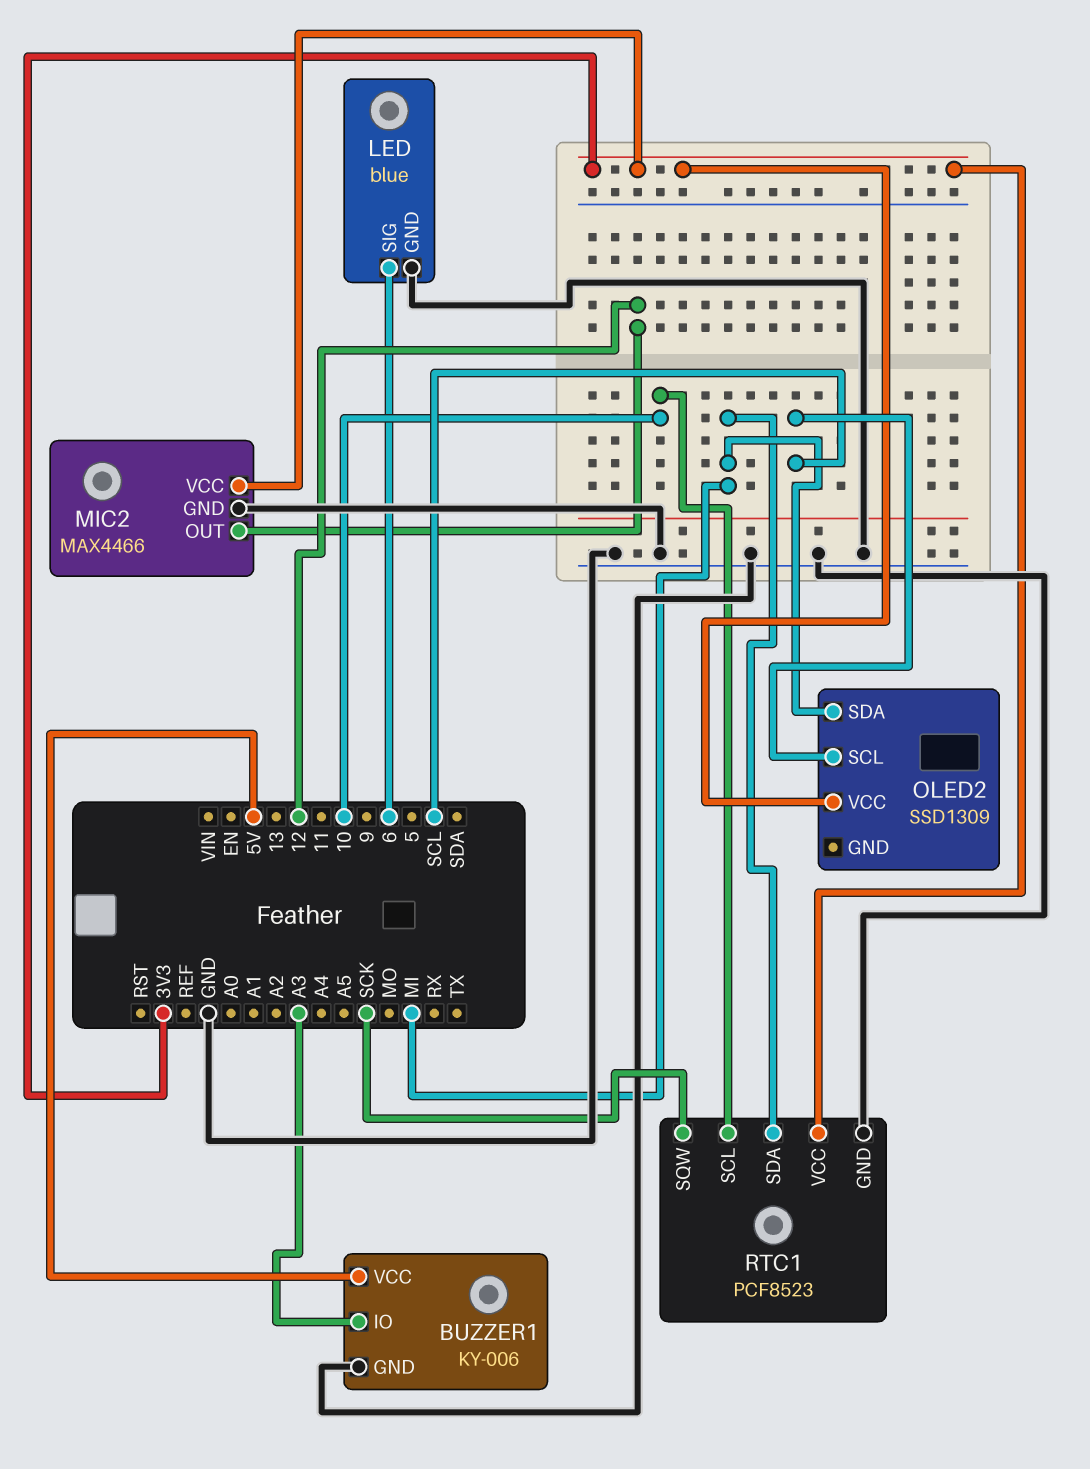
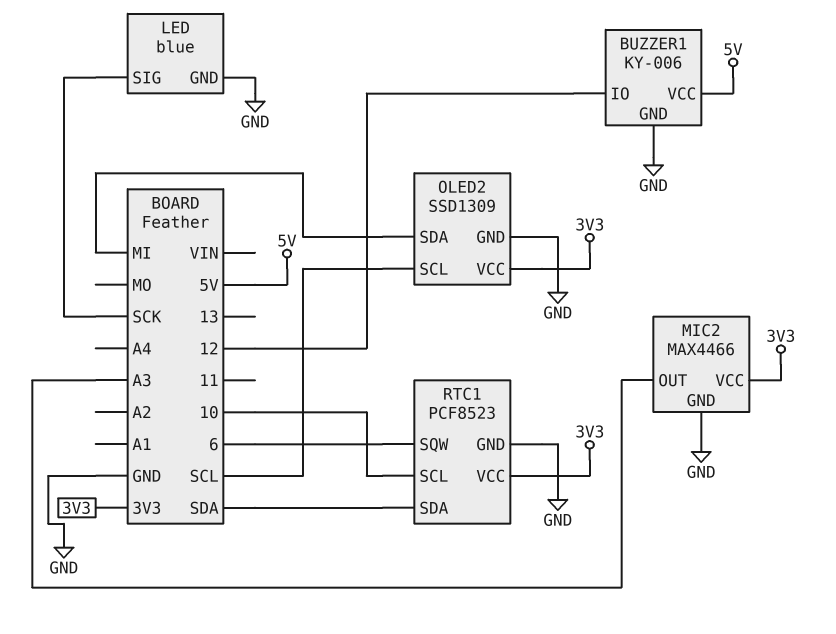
BUZZER1 pin IO: A3 -> 12
LED pin SIG: 6 -> SCK
MIC2 pin OUT: 12 -> A3
OLED2 pin GND: none -> GND
RTC1 pin SDA: MI -> SDA
RTC1 pin SQW: SCK -> 6

